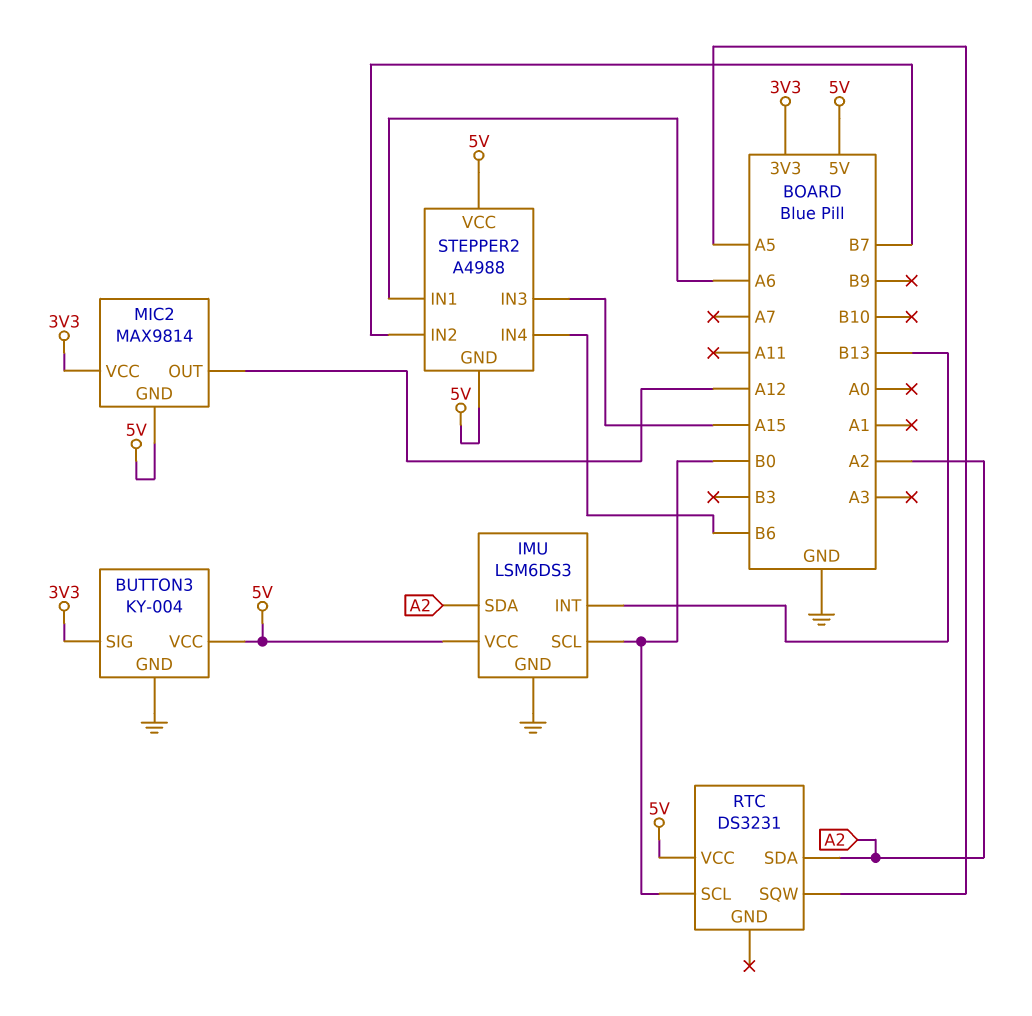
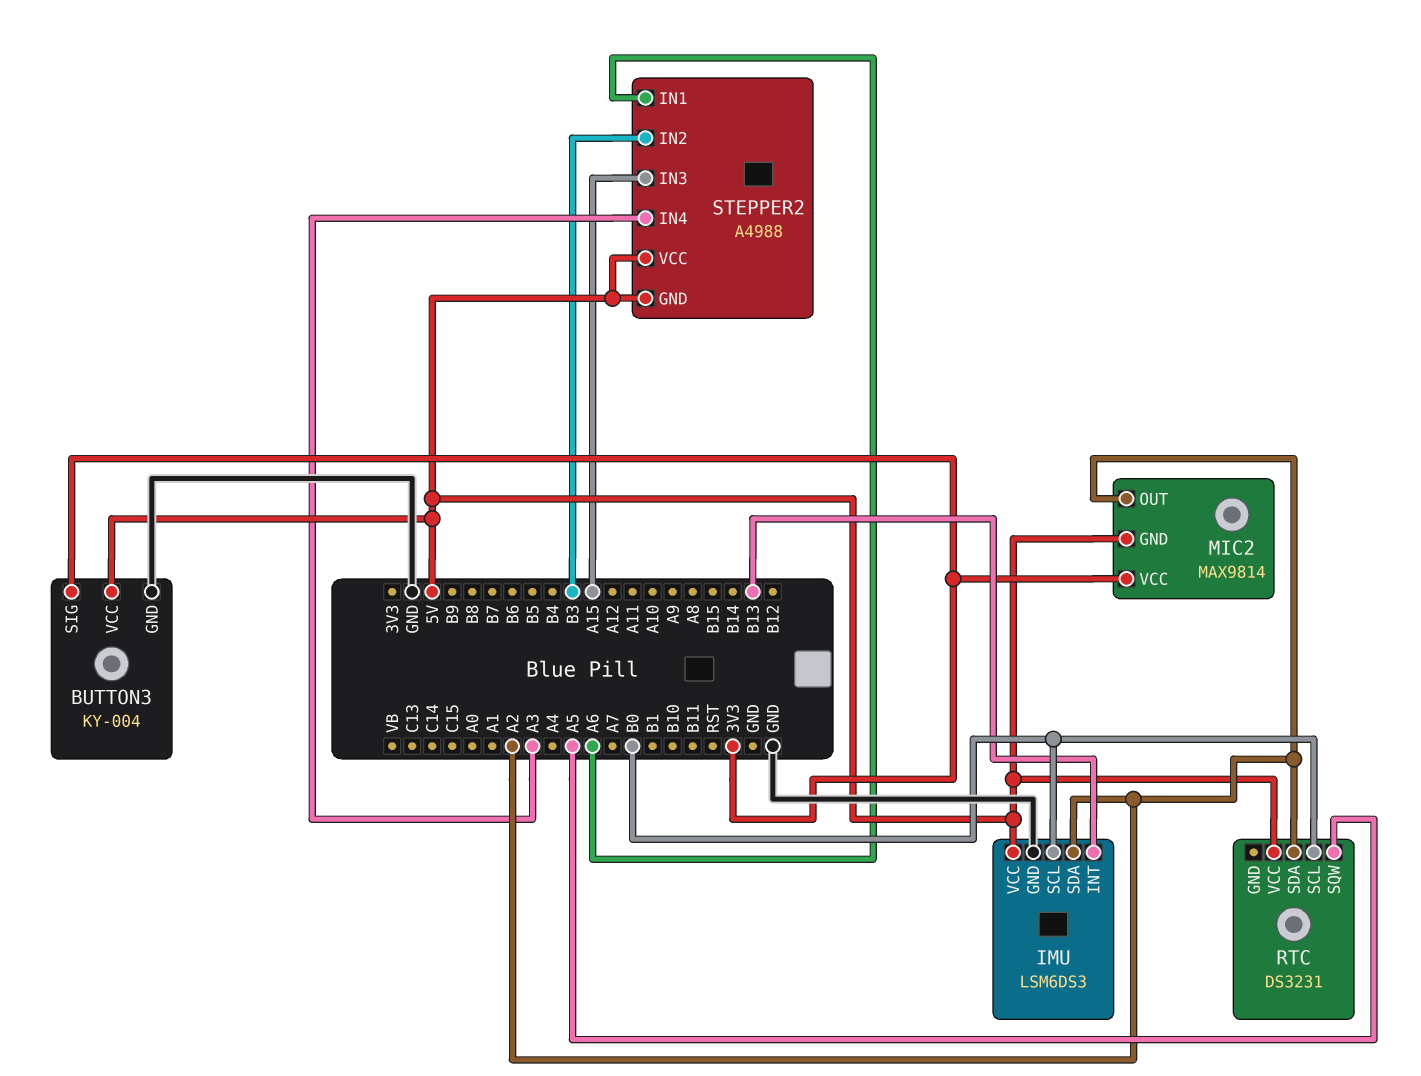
MIC2 pin OUT: A12 -> A2
STEPPER2 pin IN2: B7 -> B3
STEPPER2 pin IN4: B6 -> A3

